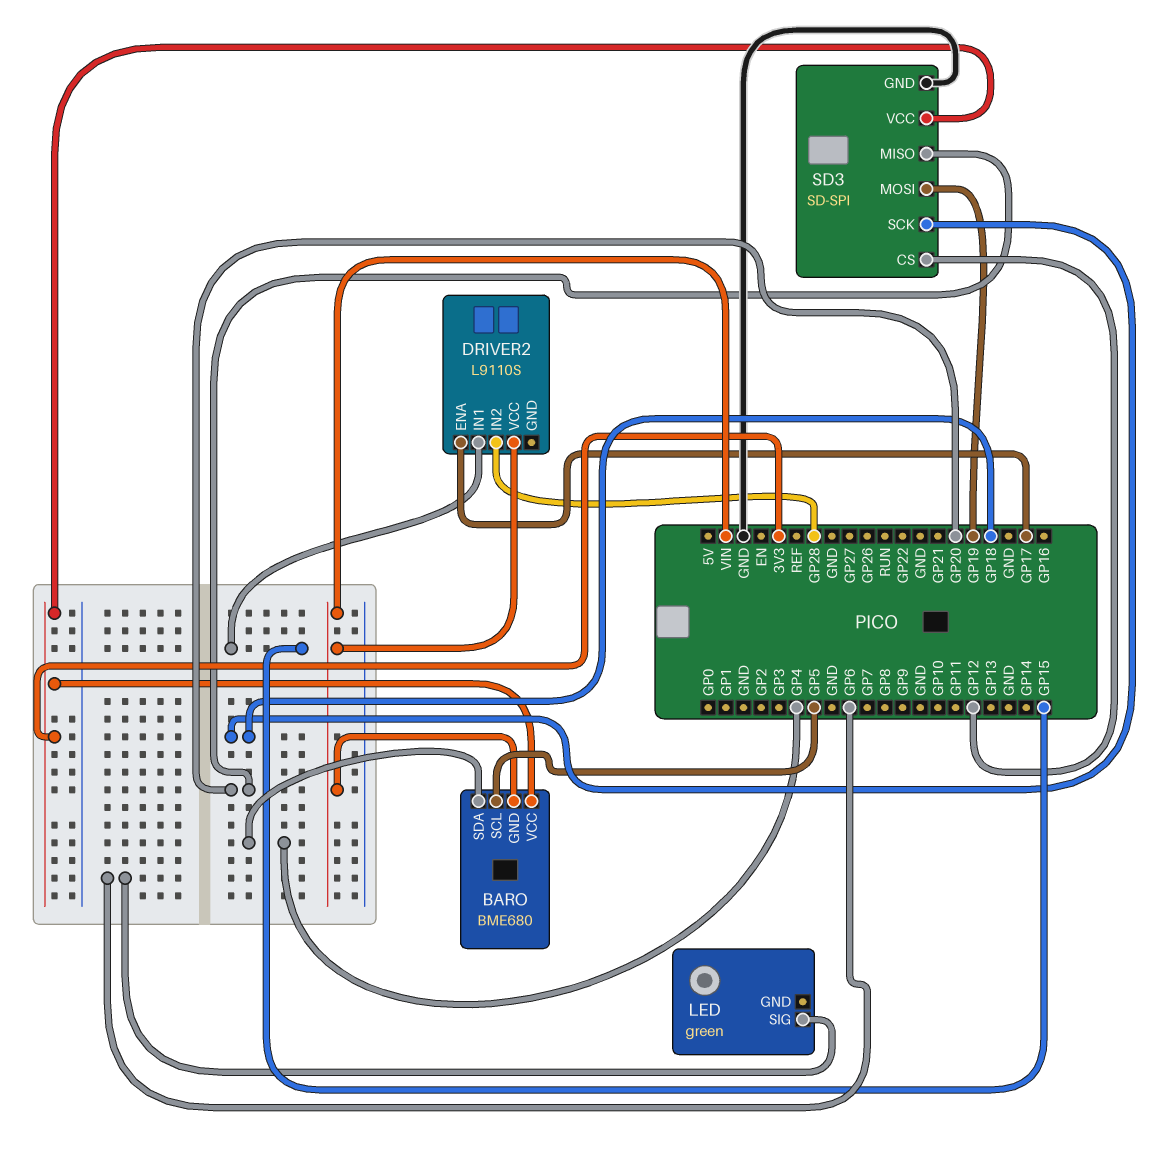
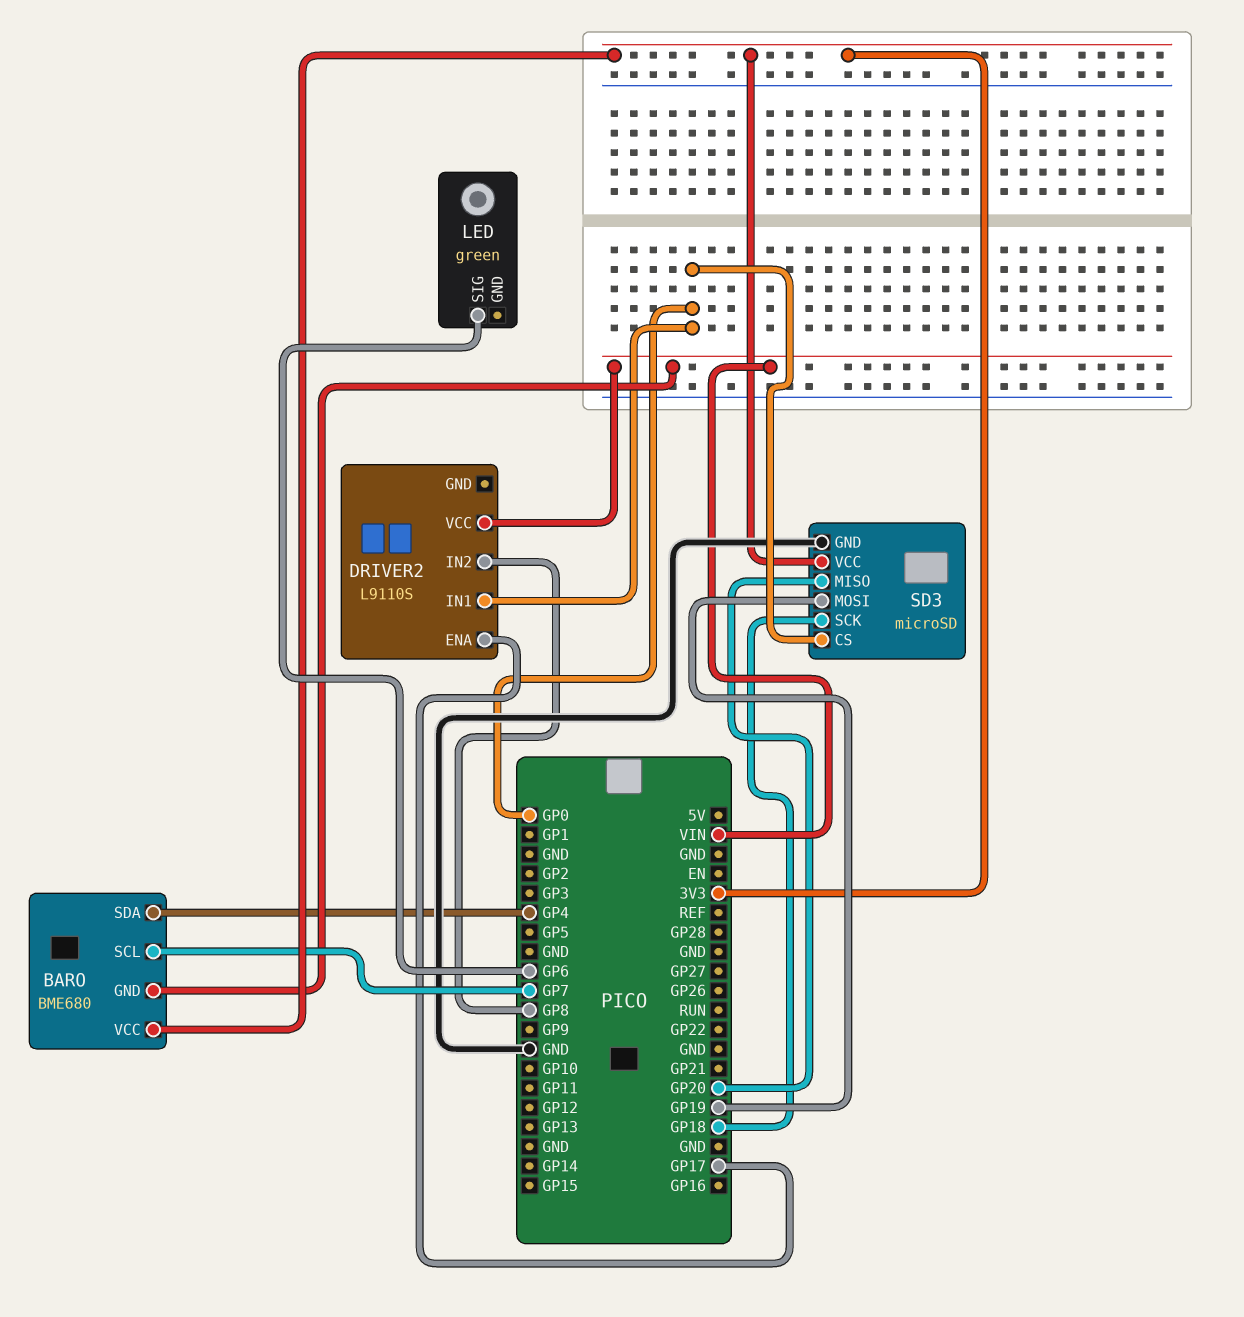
BARO pin SCL: GP5 -> GP7
DRIVER2 pin IN1: GP15 -> GP0
DRIVER2 pin IN2: GP28 -> GP8
SD3: SD-SPI -> microSD
SD3 pin CS: GP12 -> GP0

